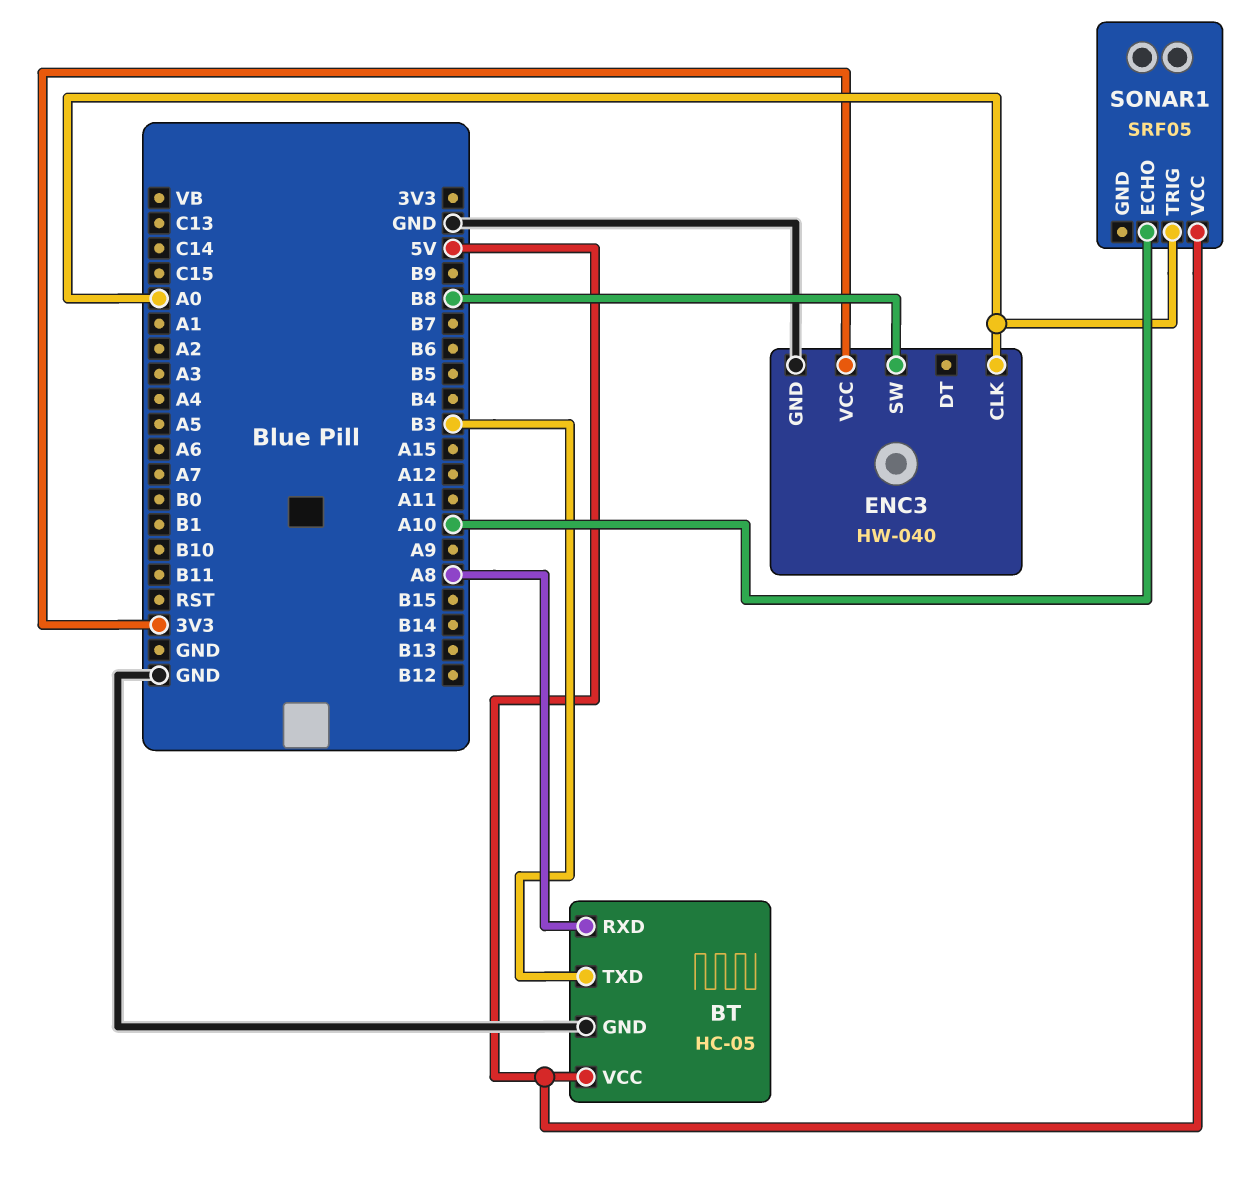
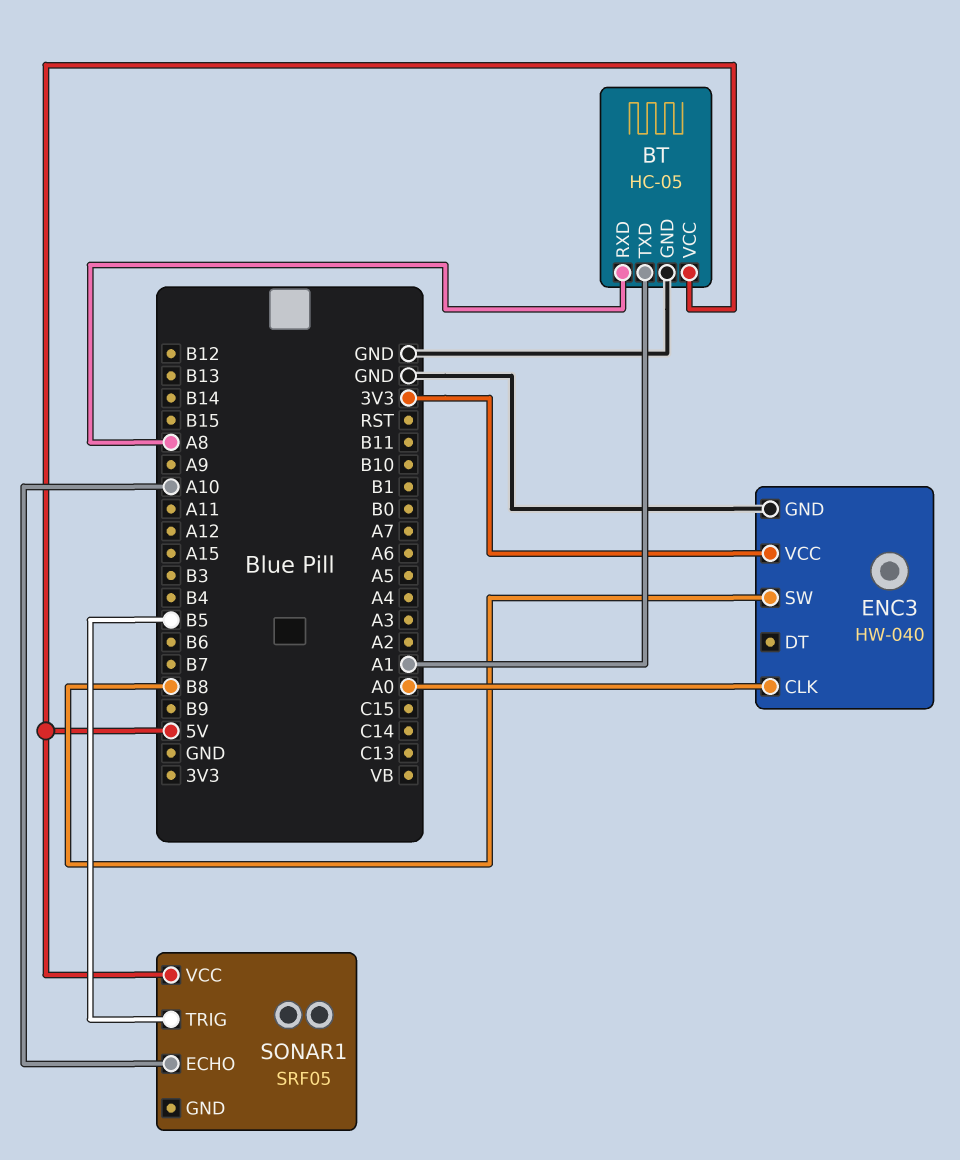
BT pin TXD: B3 -> A1
SONAR1 pin TRIG: A0 -> B5

